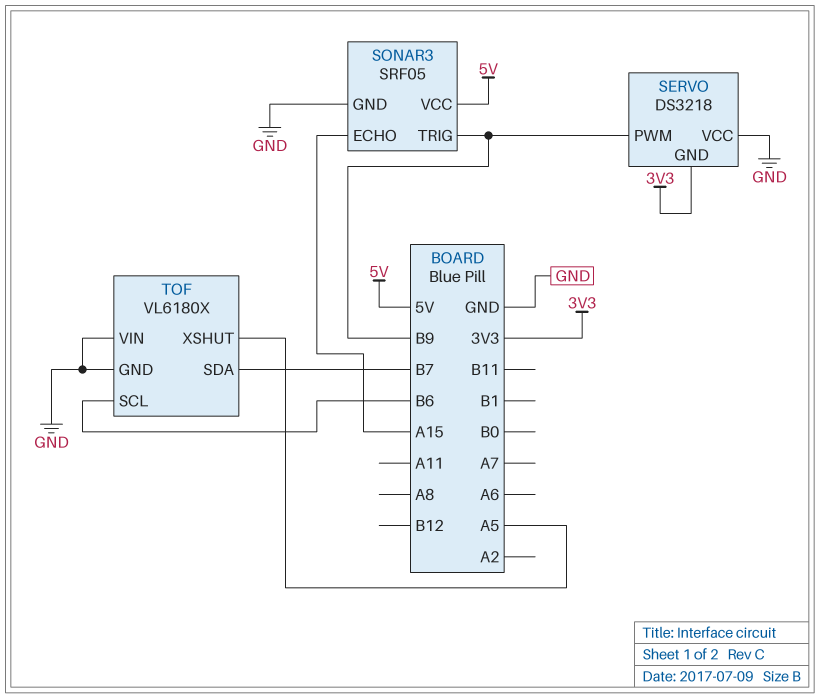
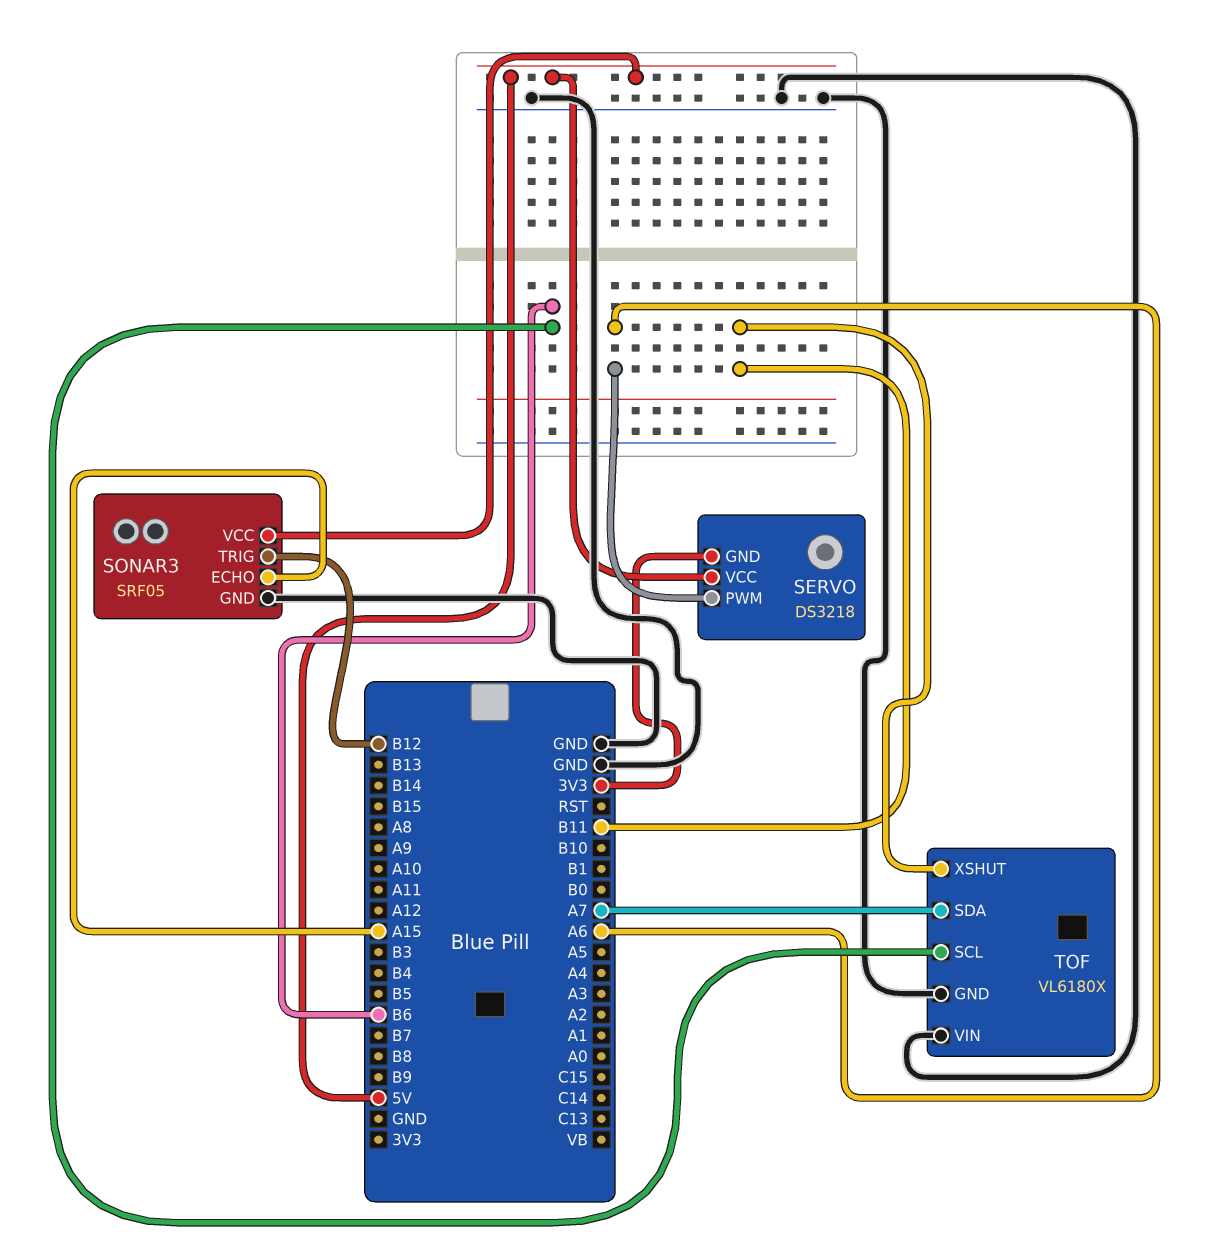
SERVO pin PWM: B9 -> A6
SERVO pin VCC: GND -> 5V
SONAR3 pin TRIG: B9 -> B12
TOF pin SDA: B7 -> A7
TOF pin XSHUT: A5 -> B11

